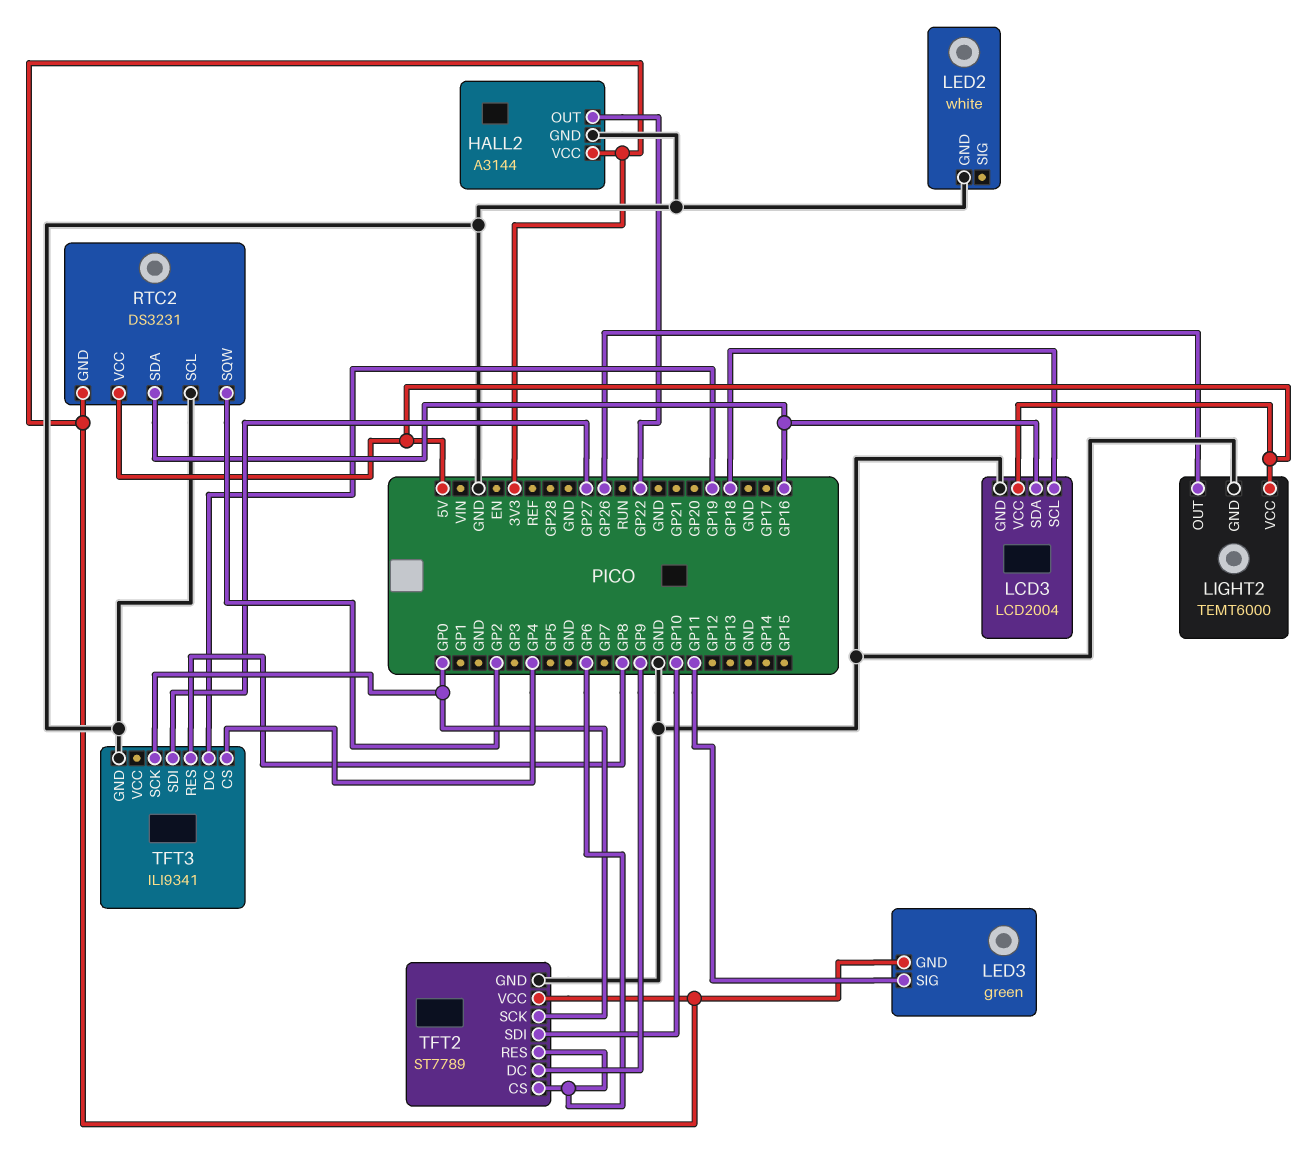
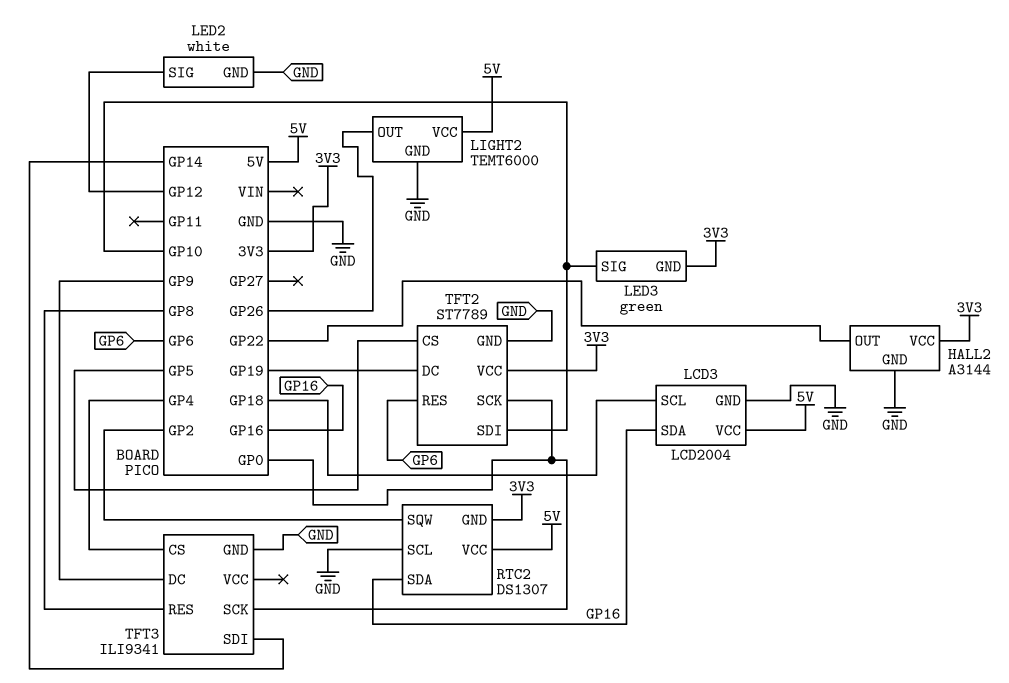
LED2 pin SIG: none -> GP12
LED3 pin SIG: GP11 -> GP10
RTC2: DS3231 -> DS1307
TFT2 pin CS: GP6 -> GP5
TFT2 pin DC: GP9 -> GP19
TFT3 pin DC: GP19 -> GP9
TFT3 pin SDI: GP27 -> GP14

